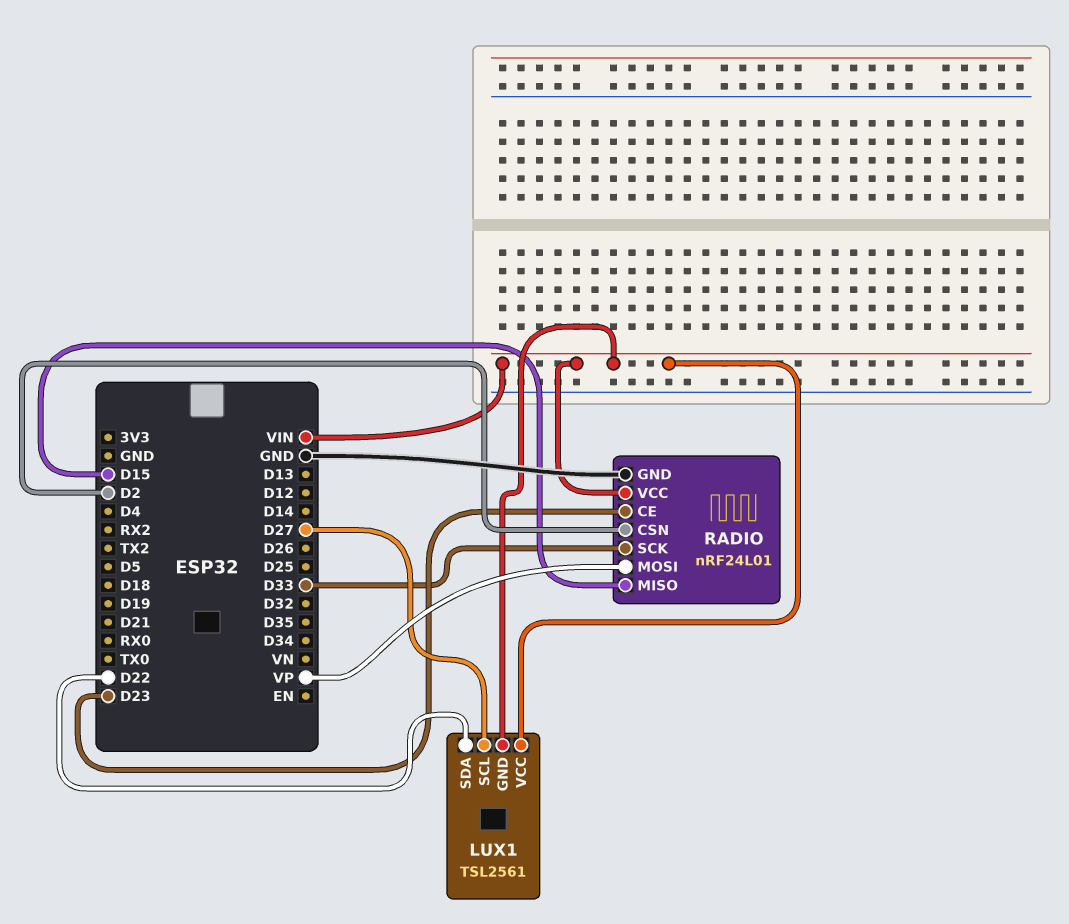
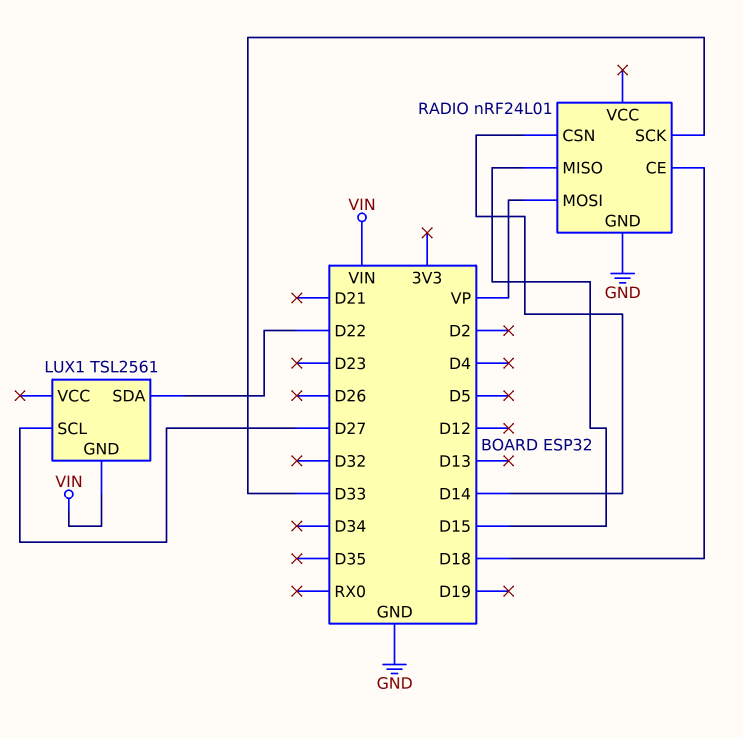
LUX1 pin VCC: VIN -> none
RADIO pin CE: D23 -> D18
RADIO pin CSN: D2 -> D14
RADIO pin VCC: VIN -> none

